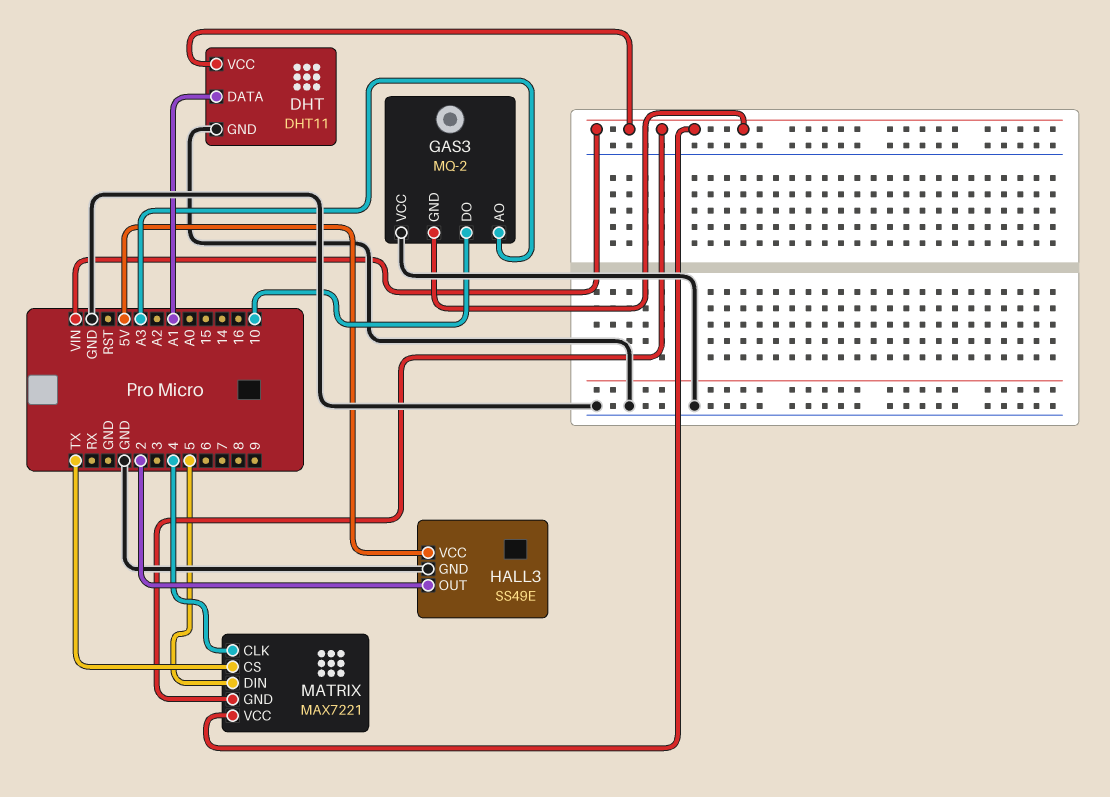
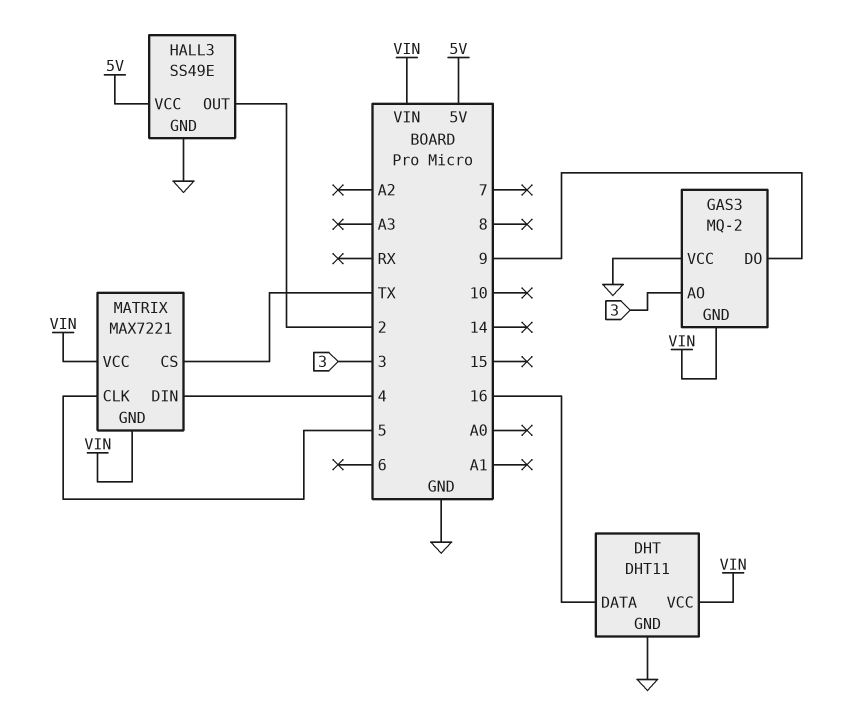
DHT pin DATA: A1 -> 16
GAS3 pin AO: A3 -> 3
GAS3 pin DO: 10 -> 9
MATRIX pin CLK: 4 -> 5
MATRIX pin DIN: 5 -> 4

